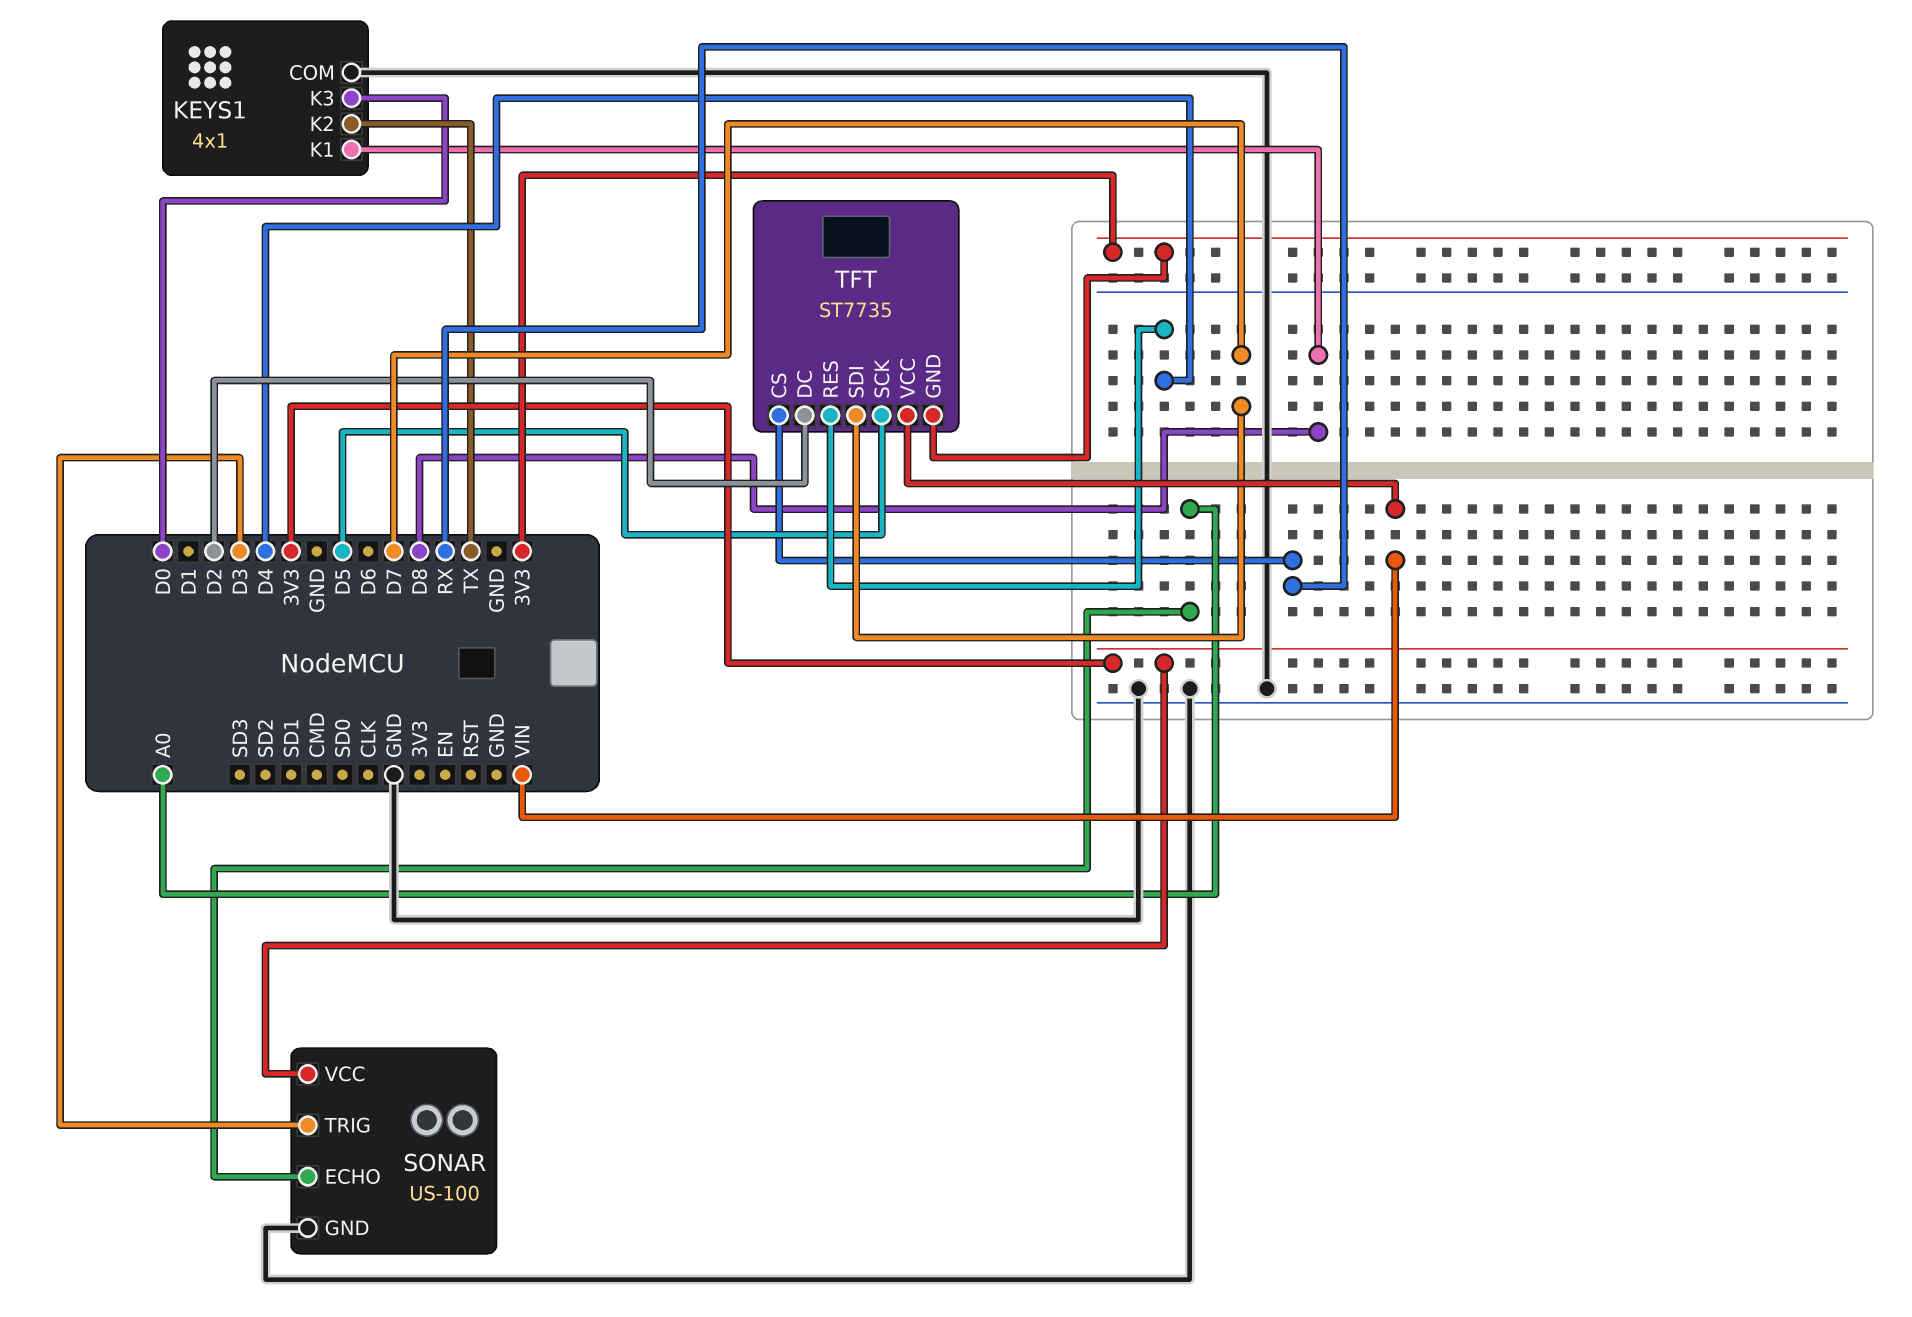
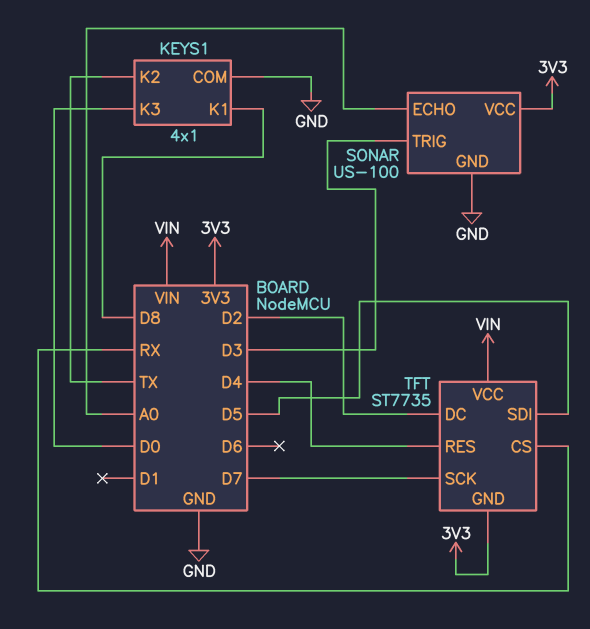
TFT pin SCK: D5 -> D7
TFT pin SDI: D7 -> D5

